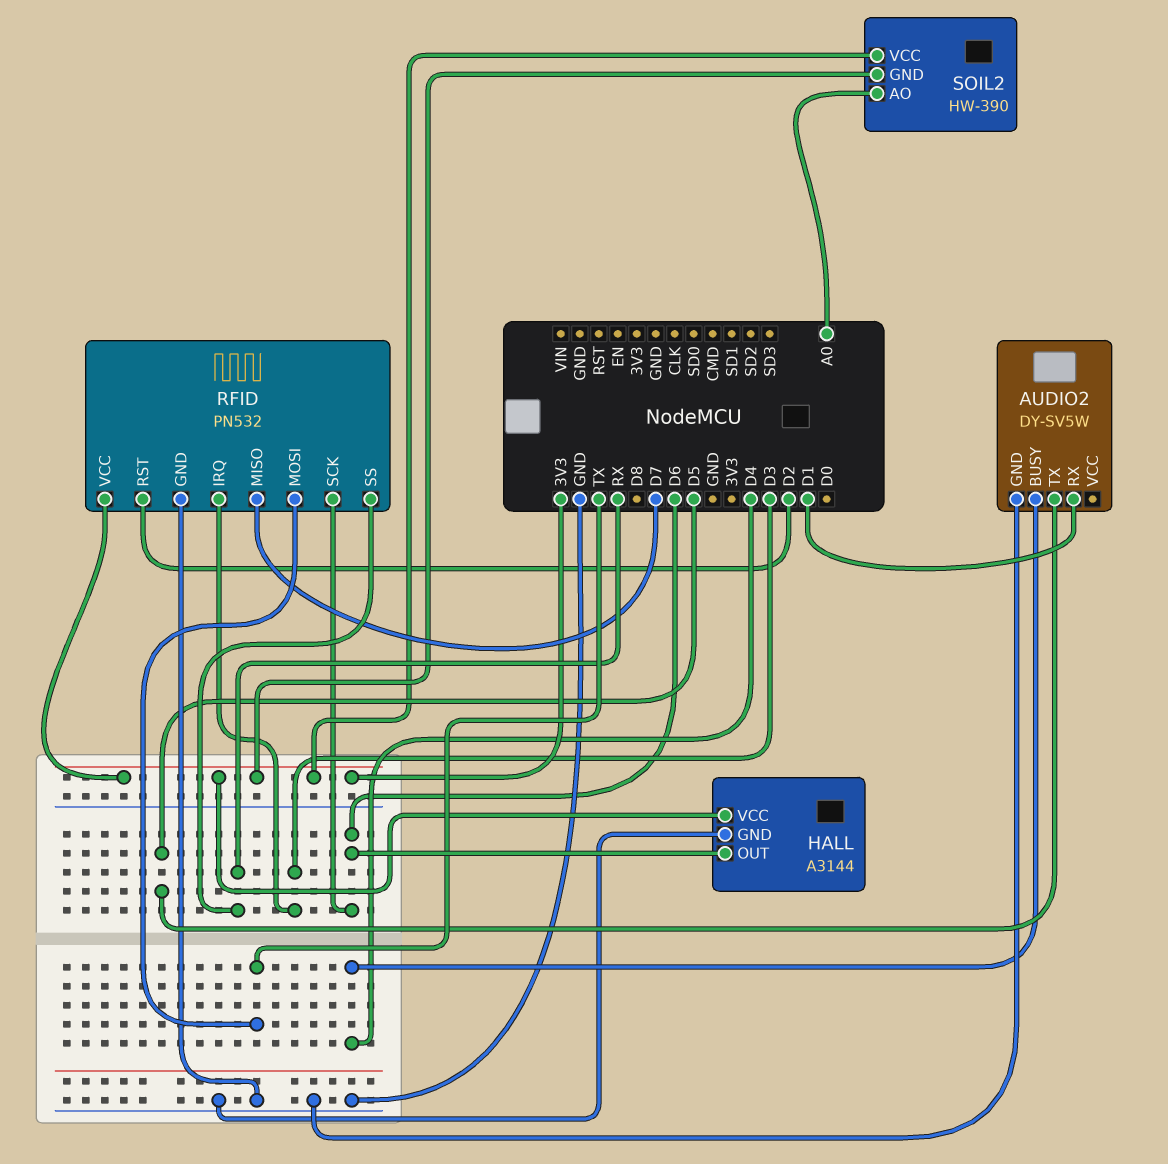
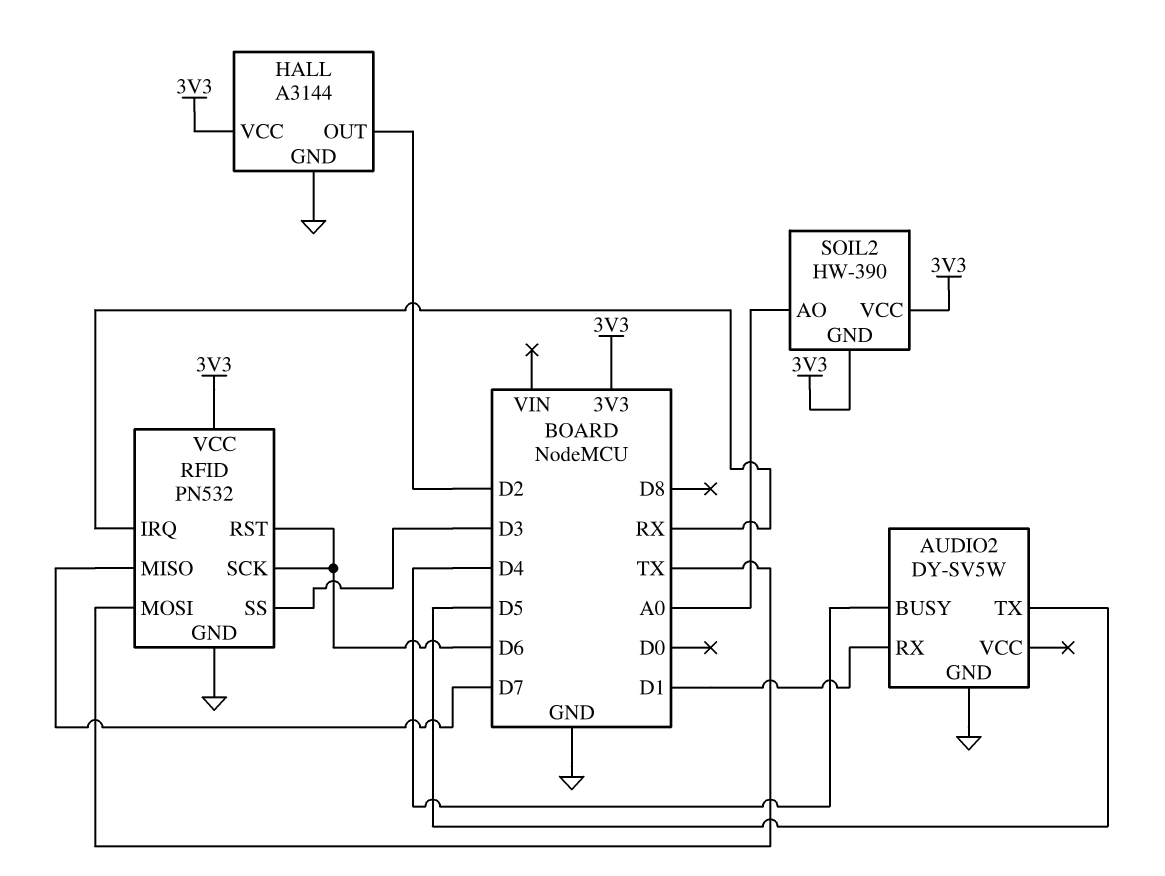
HALL pin OUT: D6 -> D2
RFID pin IRQ: D3 -> RX
RFID pin RST: D2 -> D6
RFID pin SS: RX -> D3

